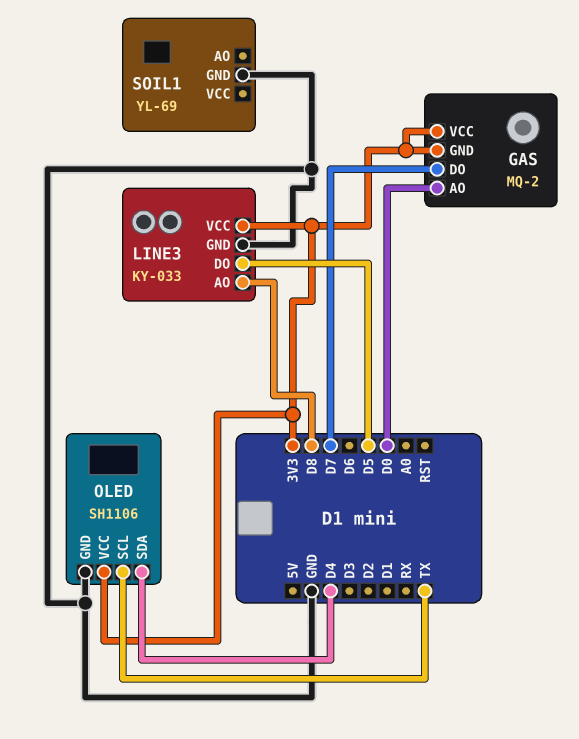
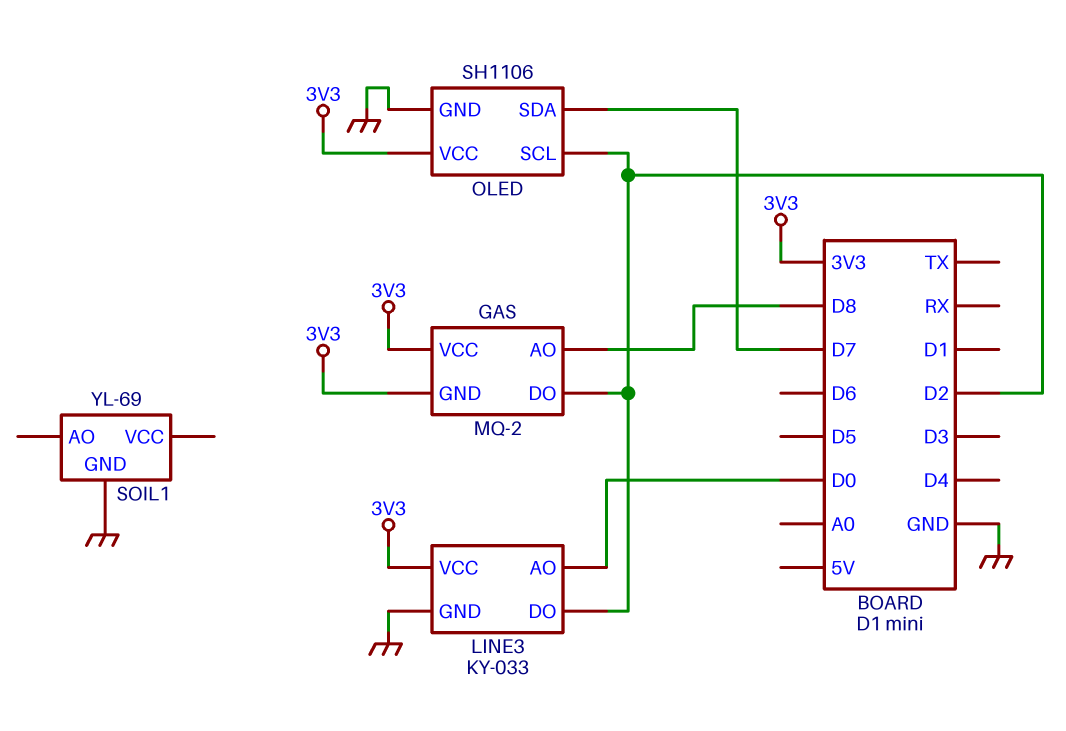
GAS pin AO: D0 -> D8
GAS pin DO: D7 -> D2
LINE3 pin AO: D8 -> D0
LINE3 pin DO: D5 -> D2
OLED pin SCL: TX -> D2
OLED pin SDA: D4 -> D7

